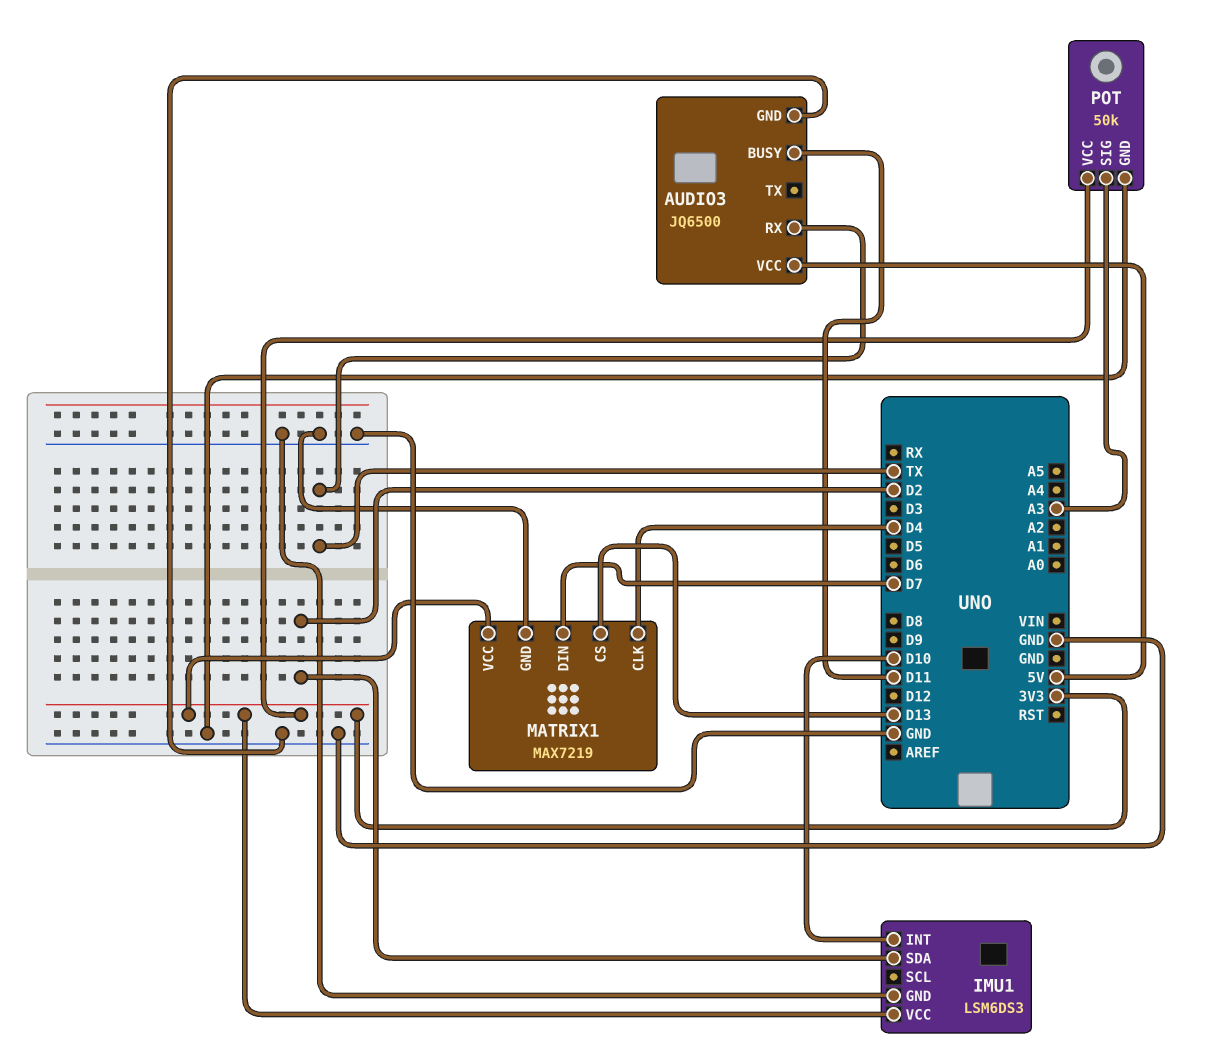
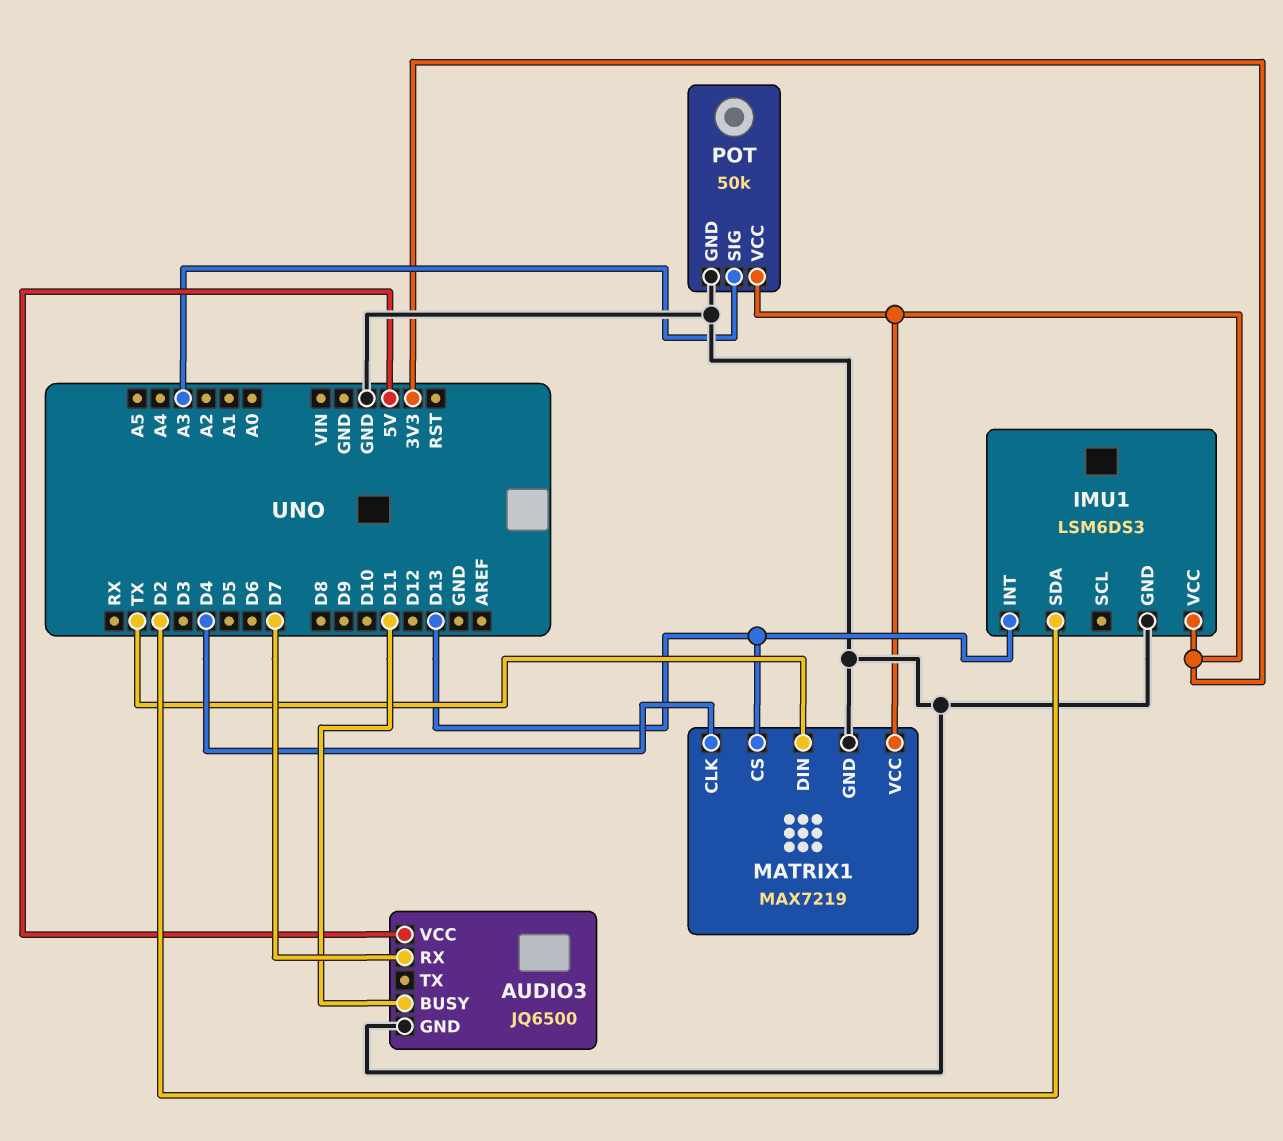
AUDIO3 pin RX: TX -> D7
IMU1 pin INT: D10 -> D13
MATRIX1 pin DIN: D7 -> TX

